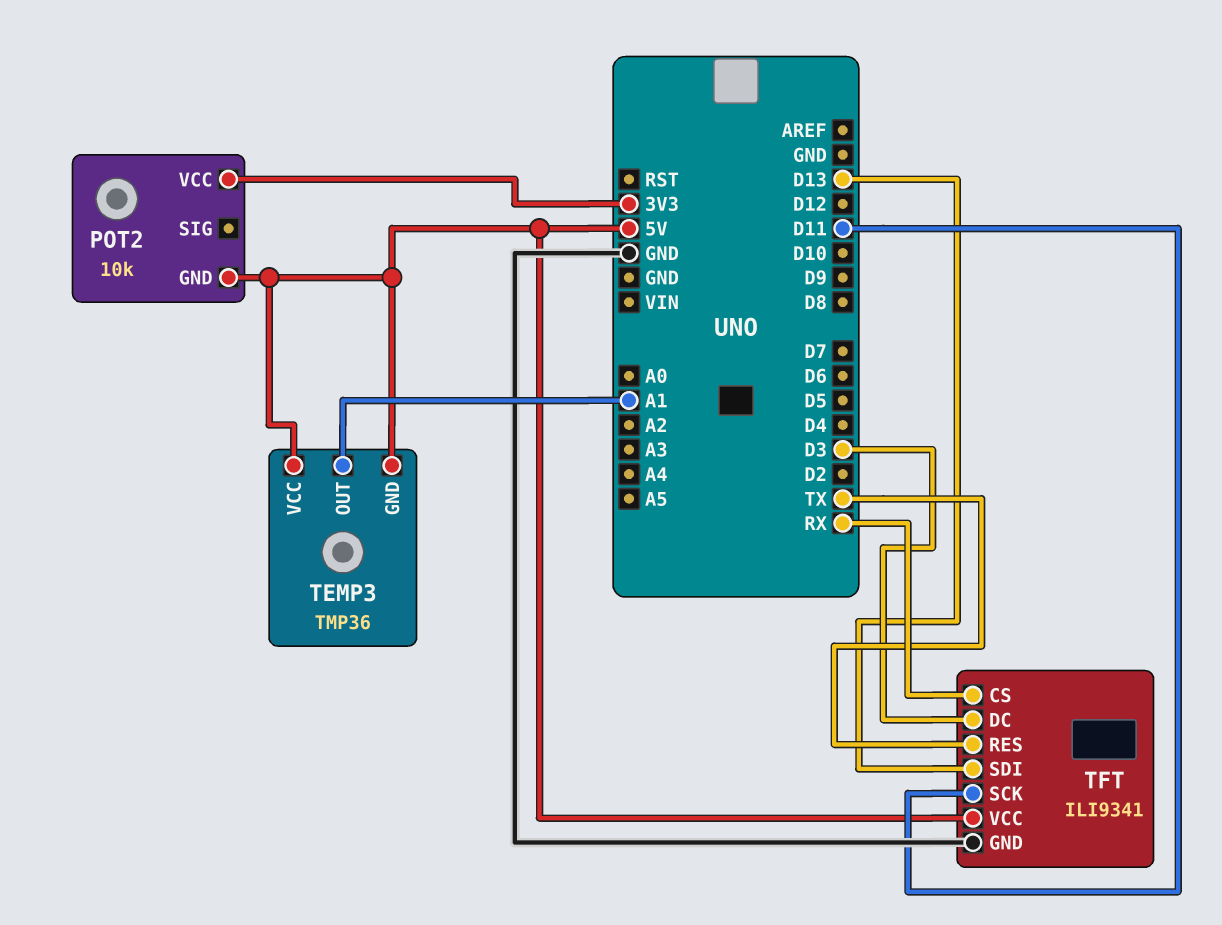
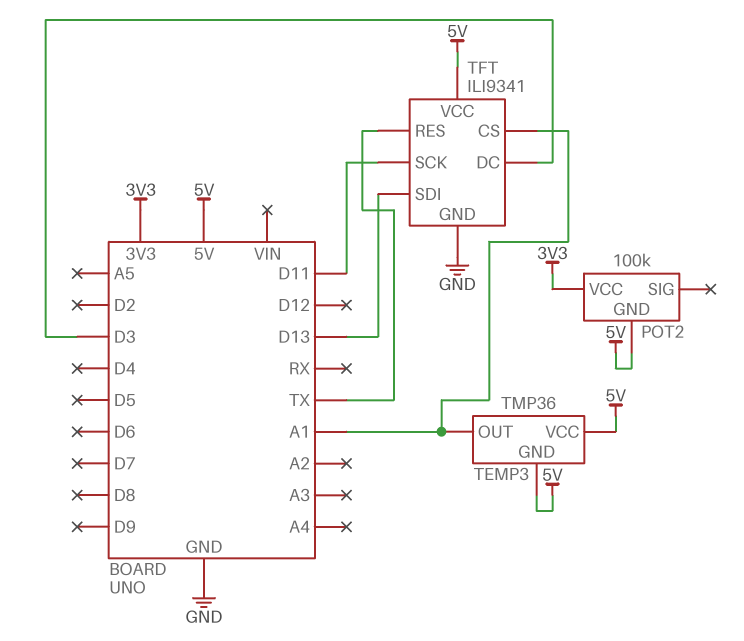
POT2: 10k -> 100k
TFT pin CS: RX -> A1

